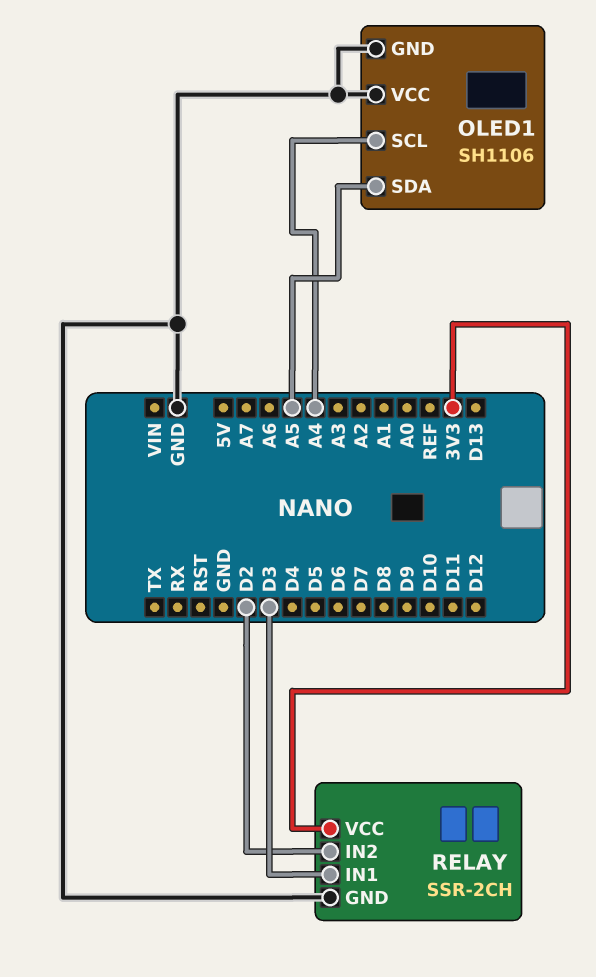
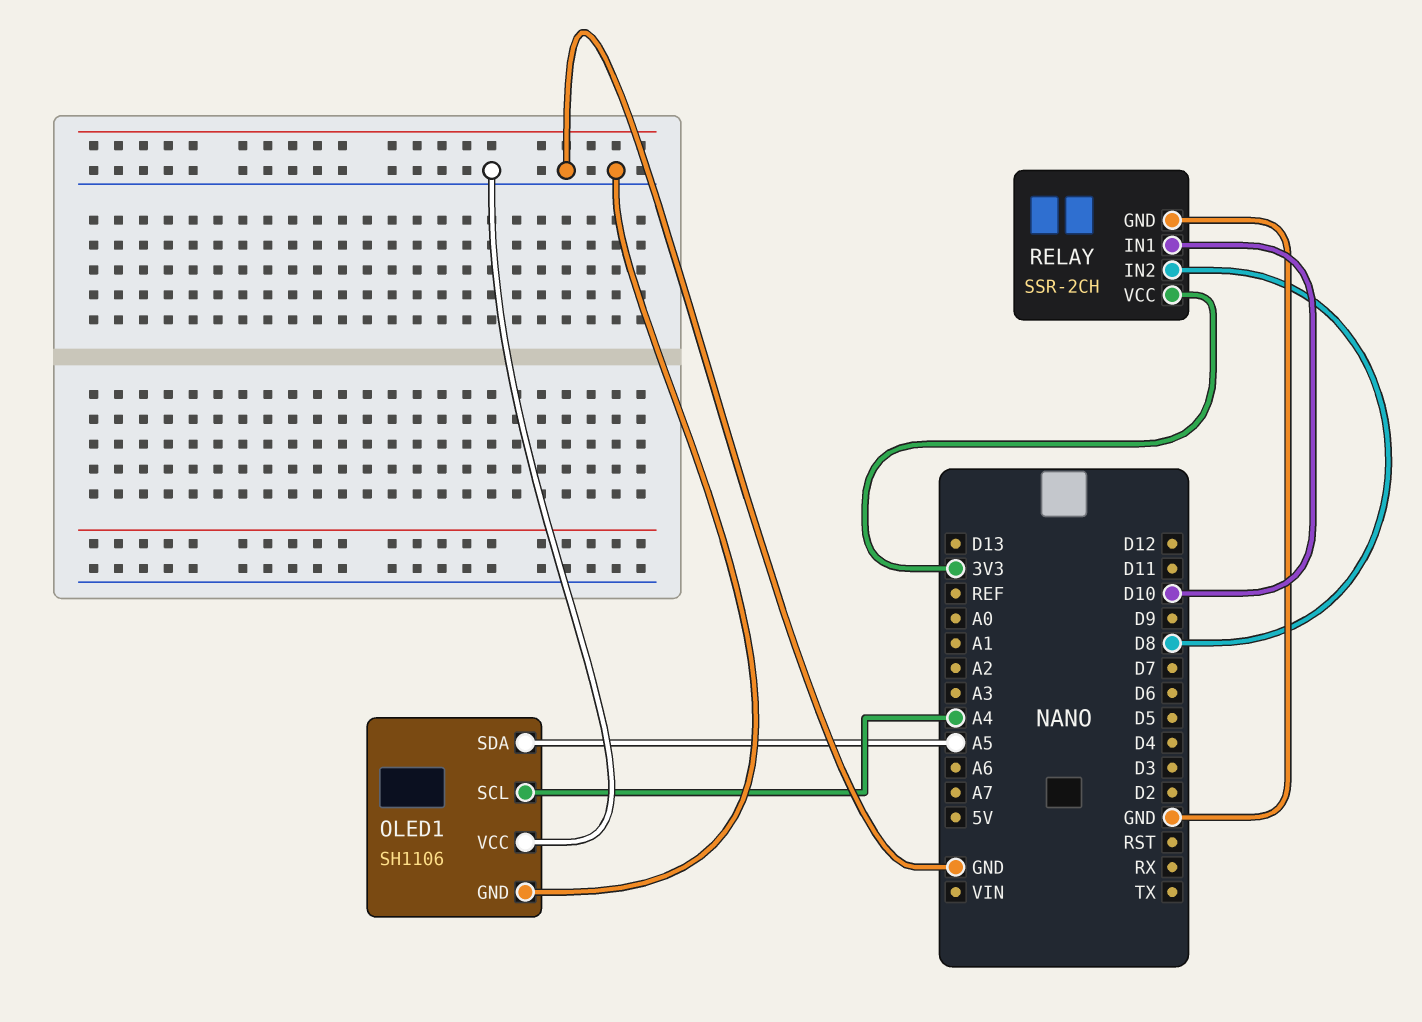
RELAY pin IN1: D3 -> D10
RELAY pin IN2: D2 -> D8

